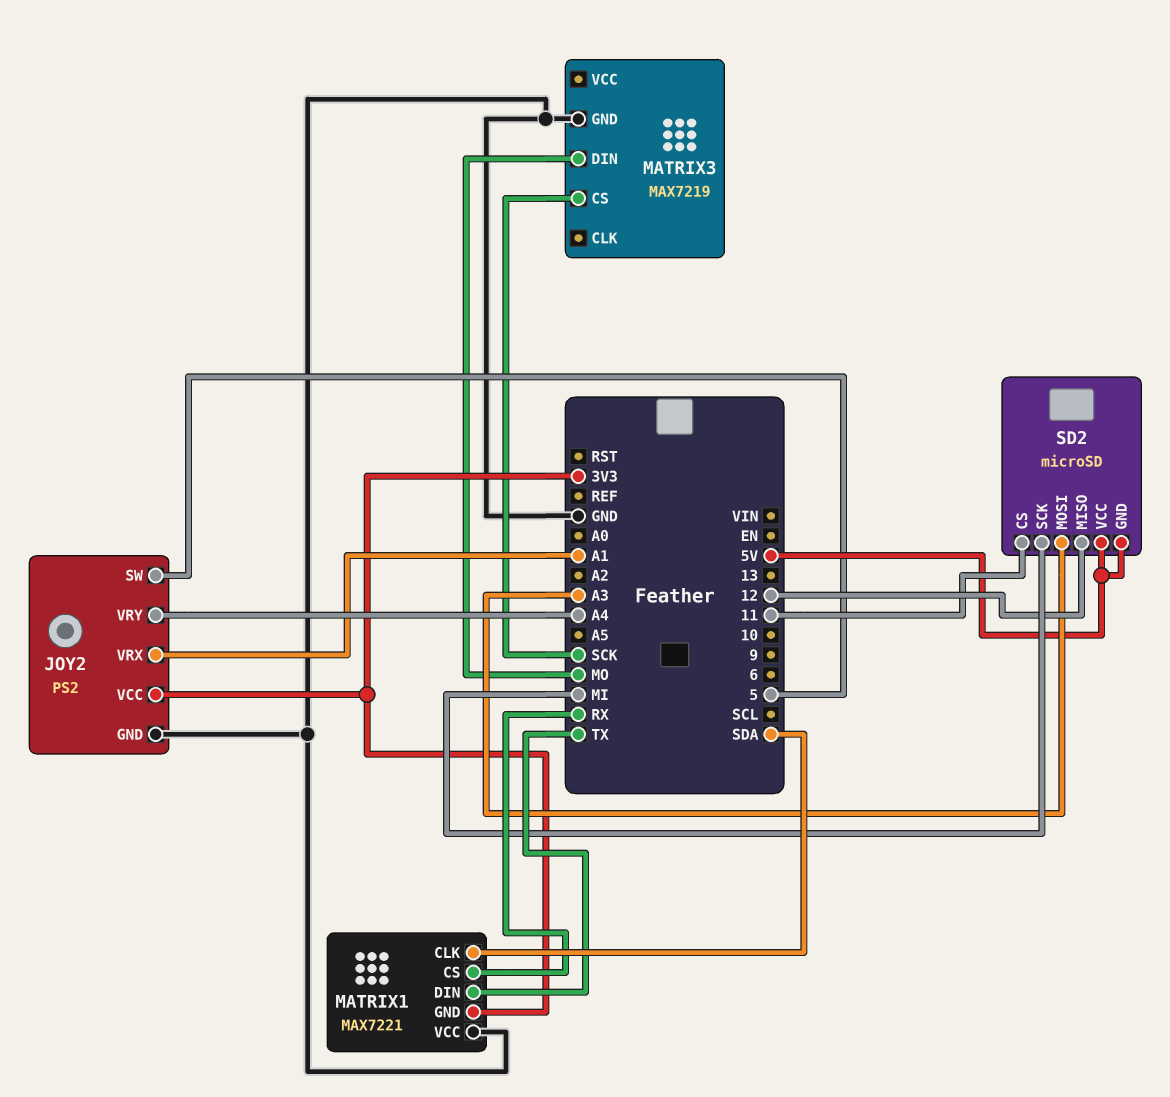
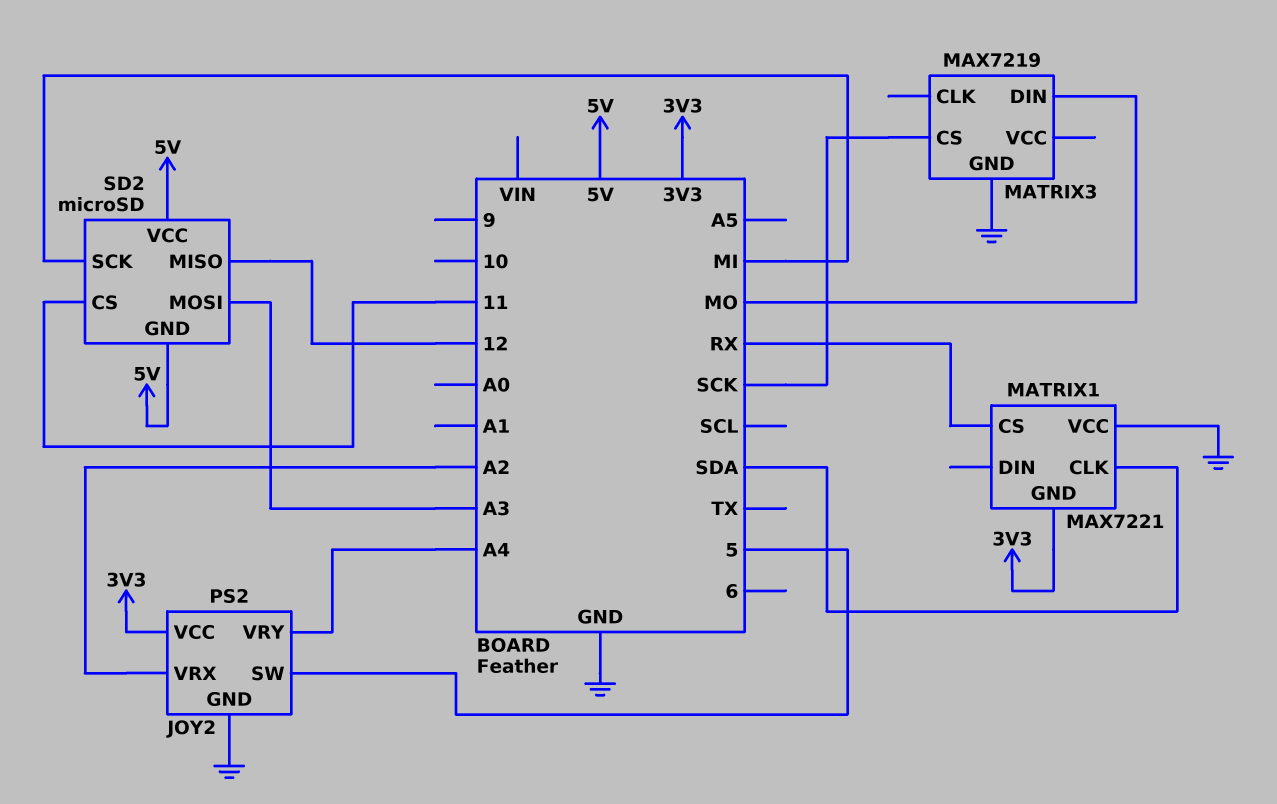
JOY2 pin VRX: A1 -> A2
MATRIX1 pin DIN: TX -> none

